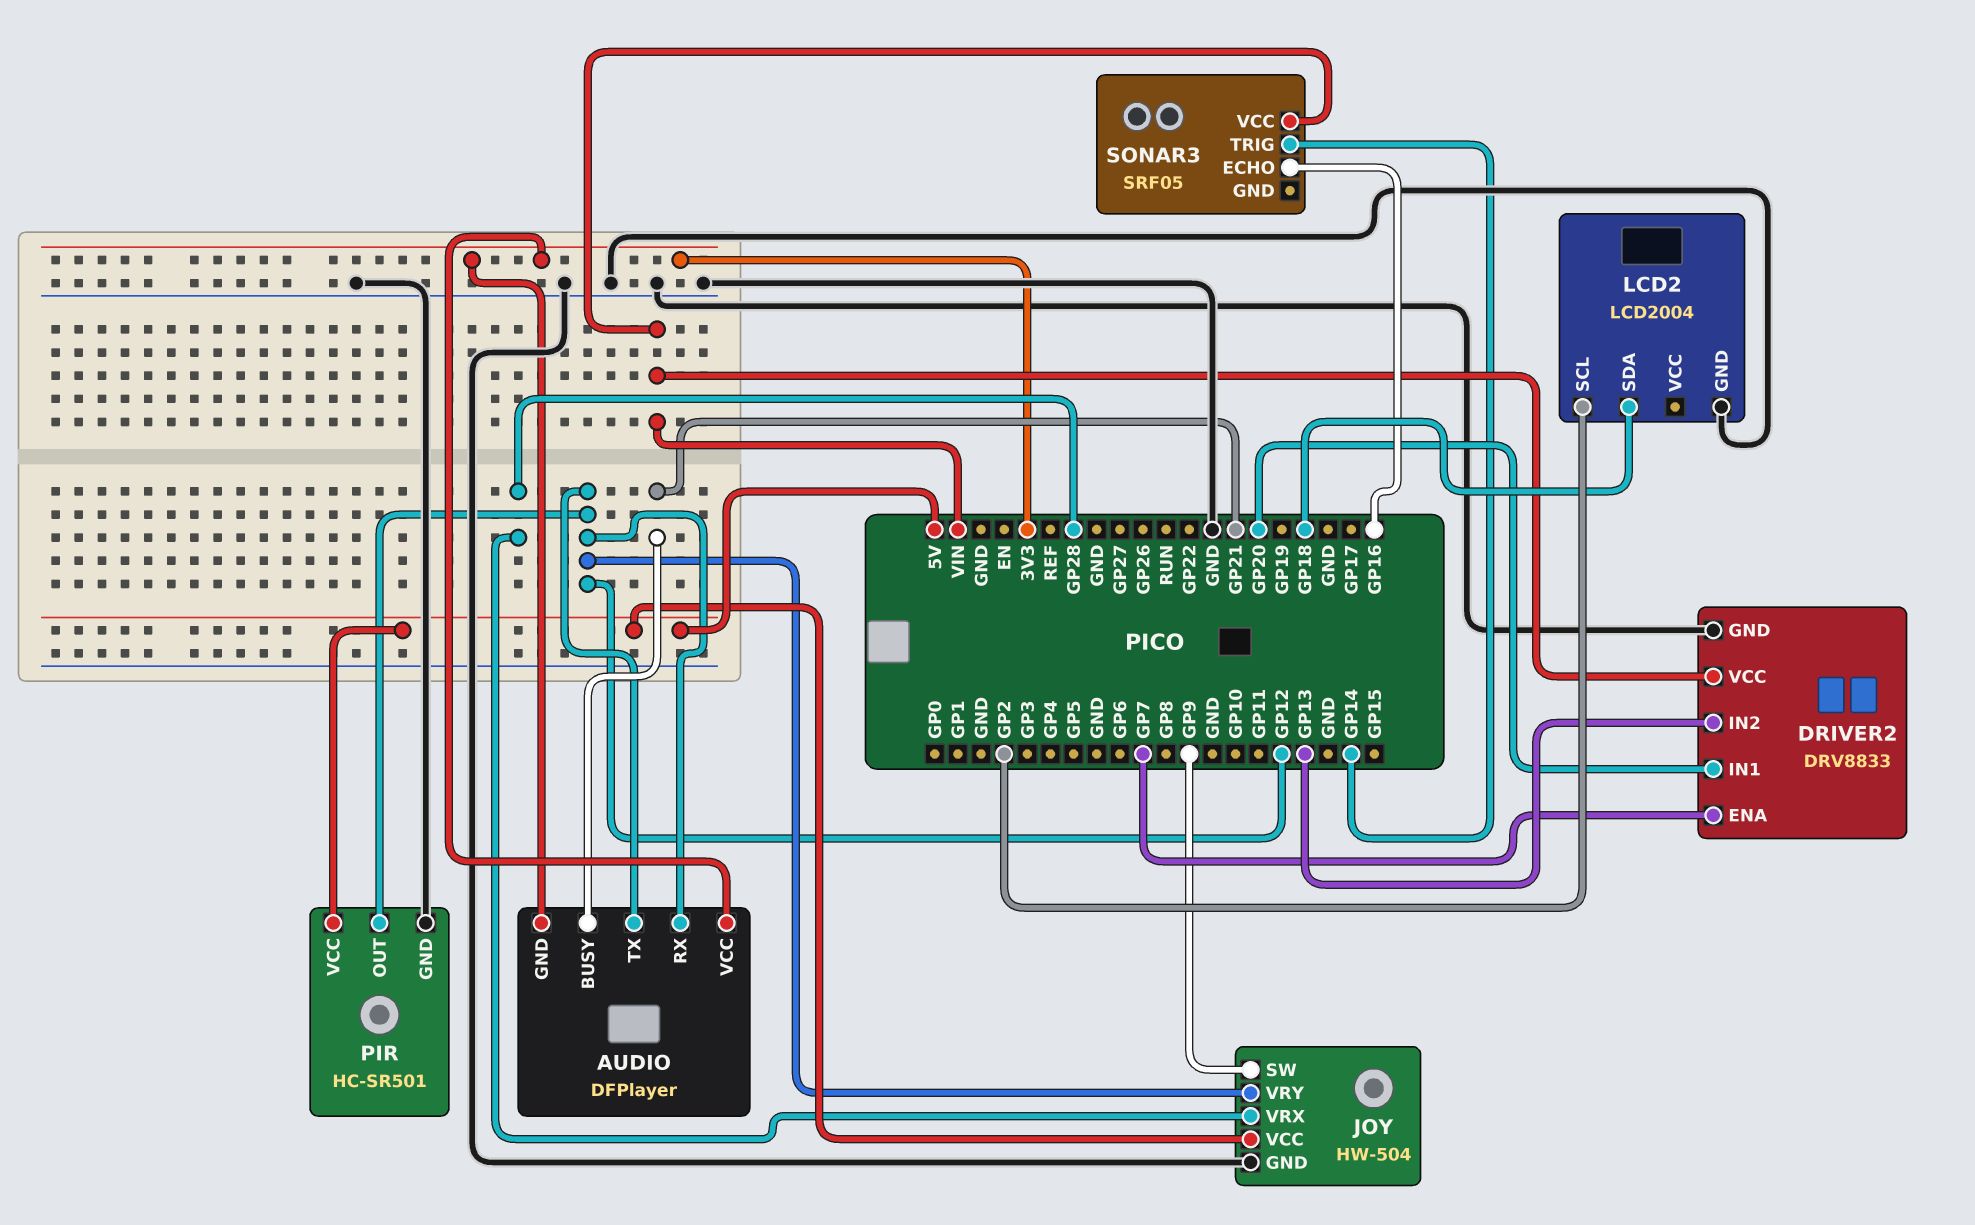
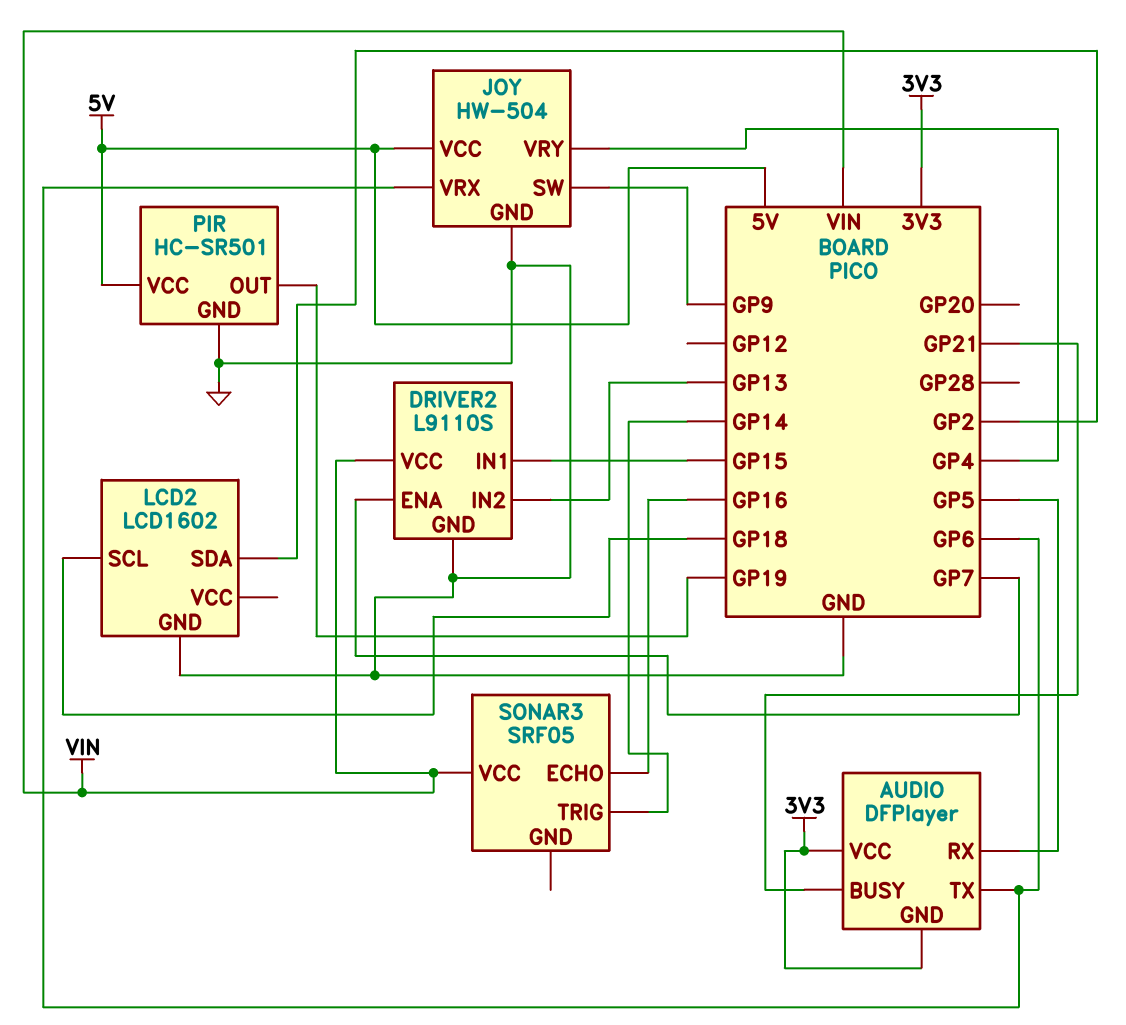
AUDIO pin RX: GP12 -> GP5
AUDIO pin TX: GP12 -> GP6
DRIVER2: DRV8833 -> L9110S
DRIVER2 pin IN1: GP20 -> GP15
JOY pin VRX: GP28 -> GP6
JOY pin VRY: GP12 -> GP4
LCD2: LCD2004 -> LCD1602
LCD2 pin SCL: GP2 -> GP18
LCD2 pin SDA: GP18 -> GP2
PIR pin OUT: GP12 -> GP19

